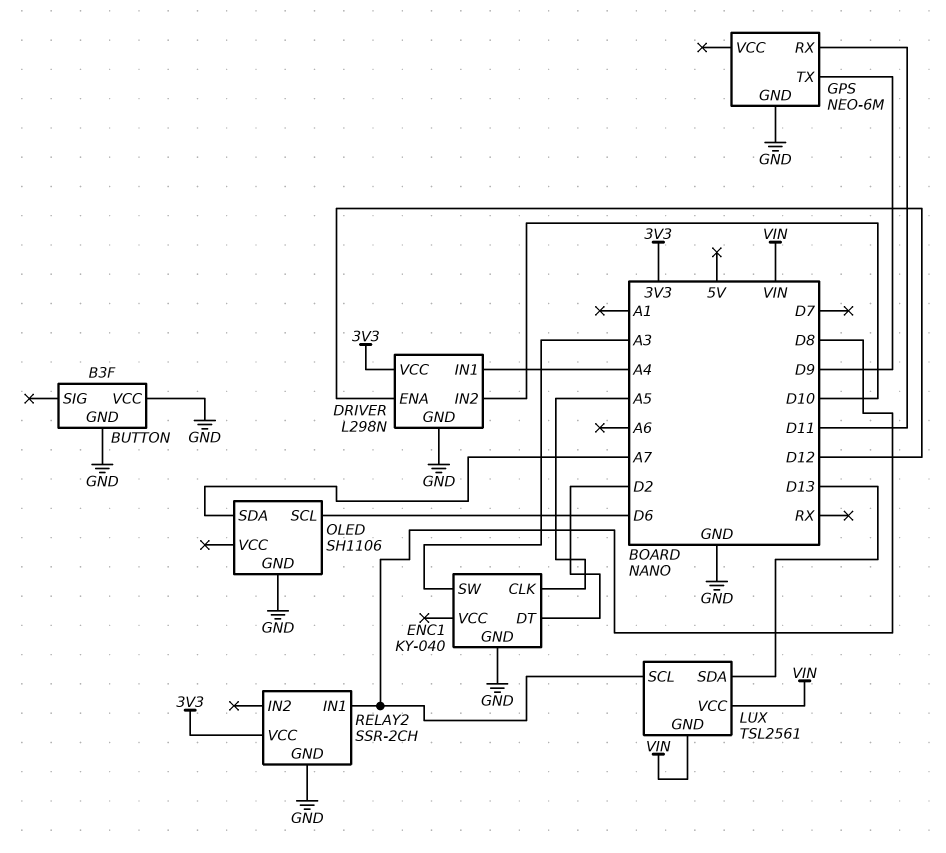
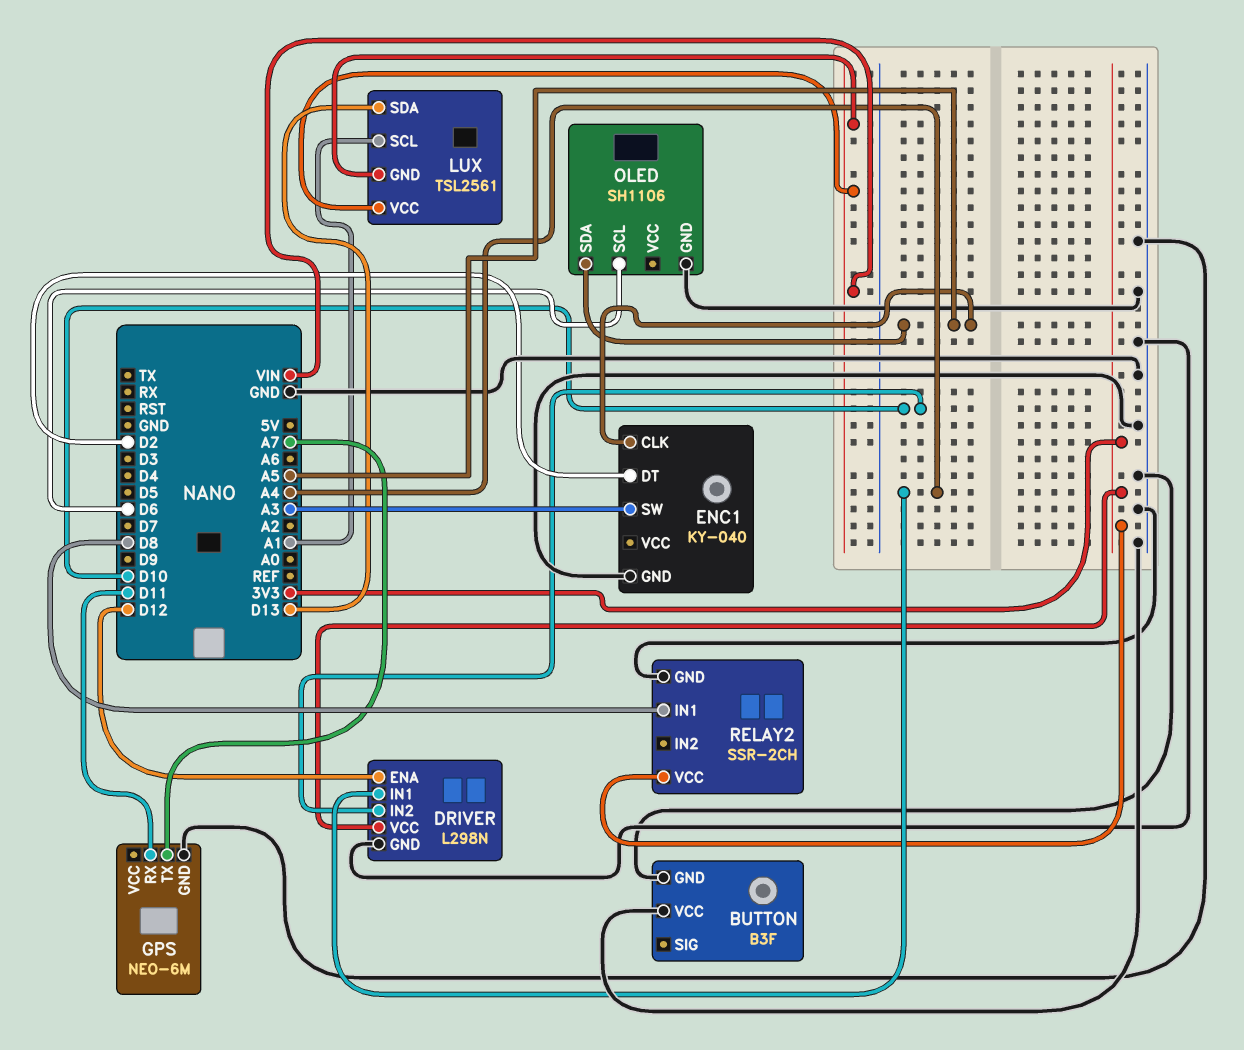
GPS pin TX: D9 -> A7
LUX pin SCL: D8 -> A1
OLED pin SDA: A7 -> A5

